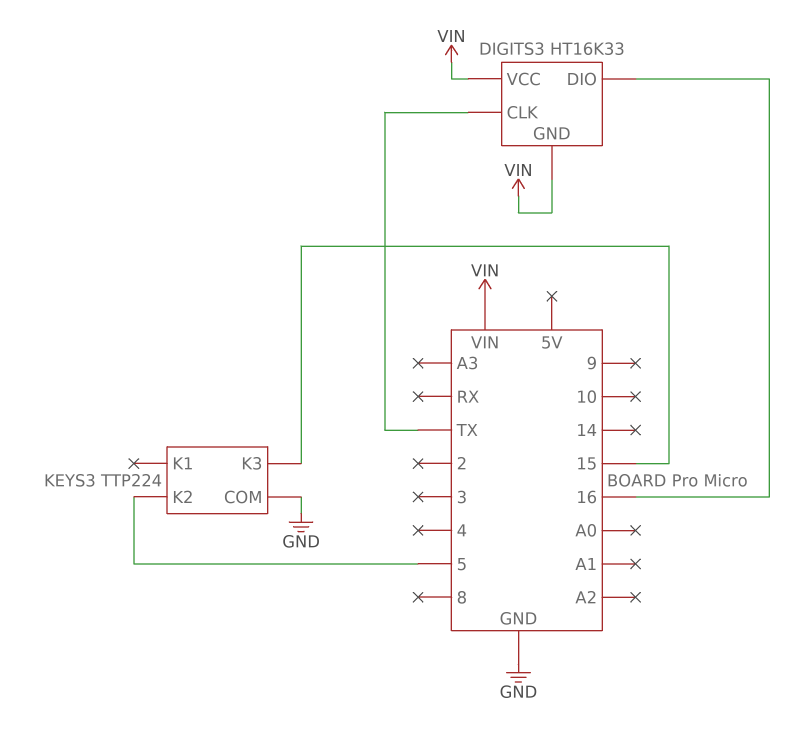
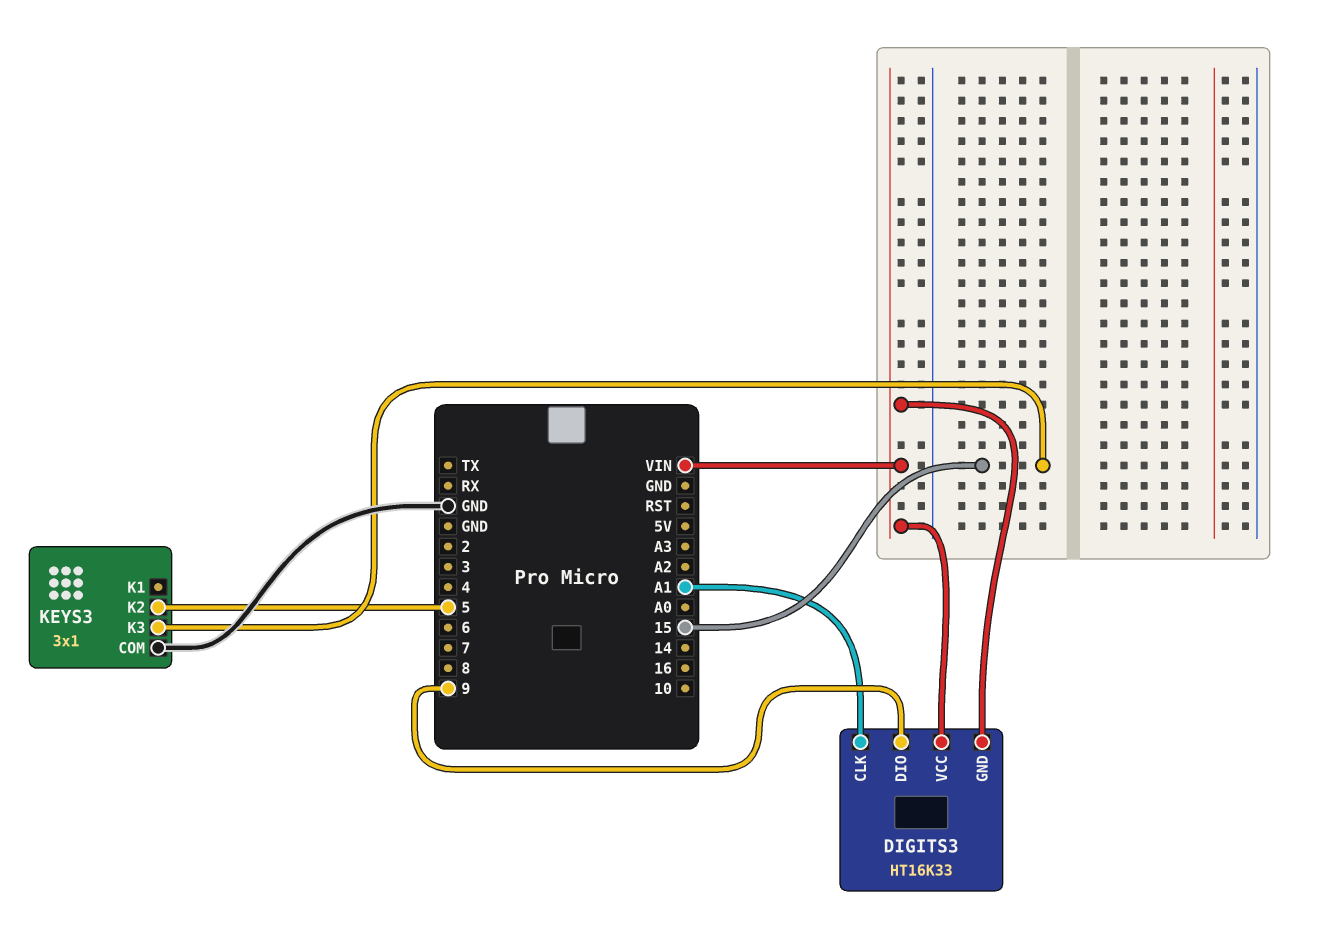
DIGITS3 pin CLK: TX -> A1
DIGITS3 pin DIO: 16 -> 9
KEYS3: TTP224 -> 3x1

